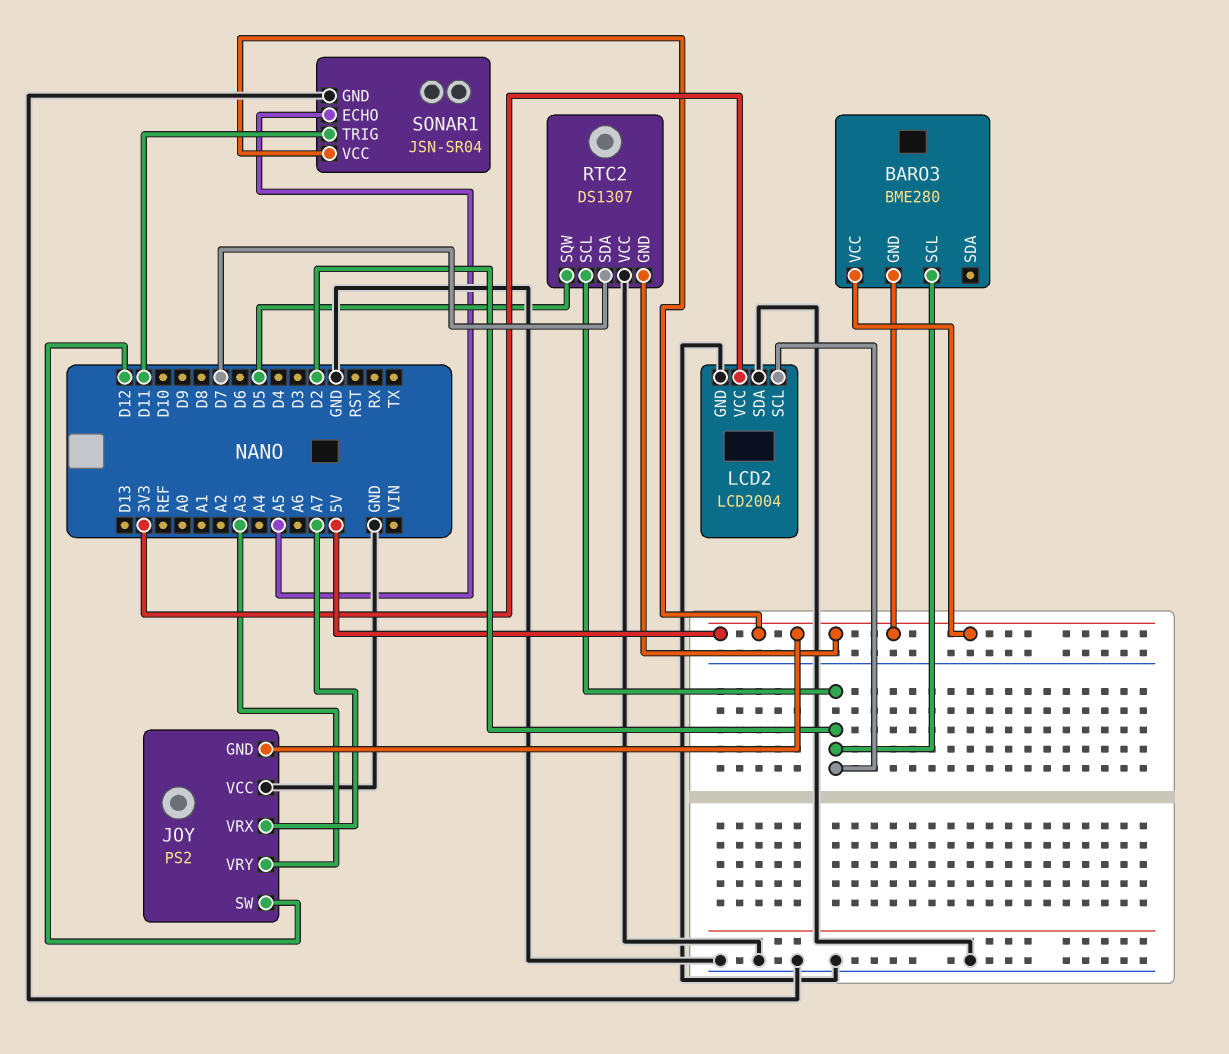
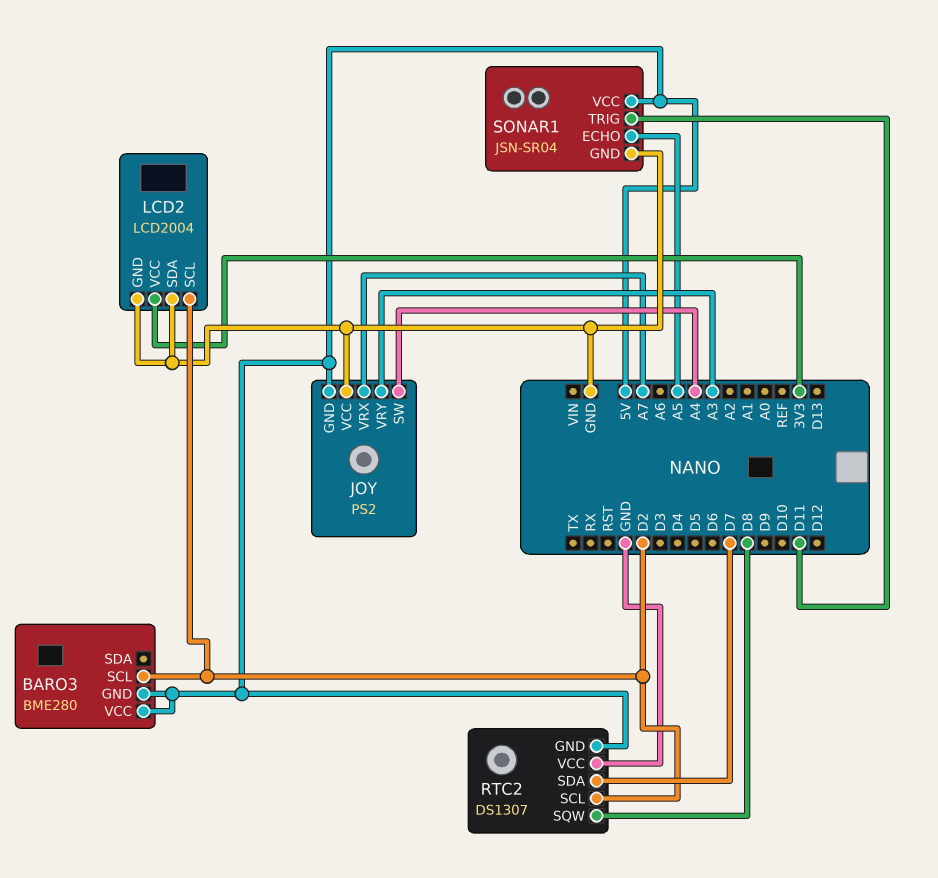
JOY pin SW: D12 -> A4
RTC2 pin SQW: D5 -> D8

